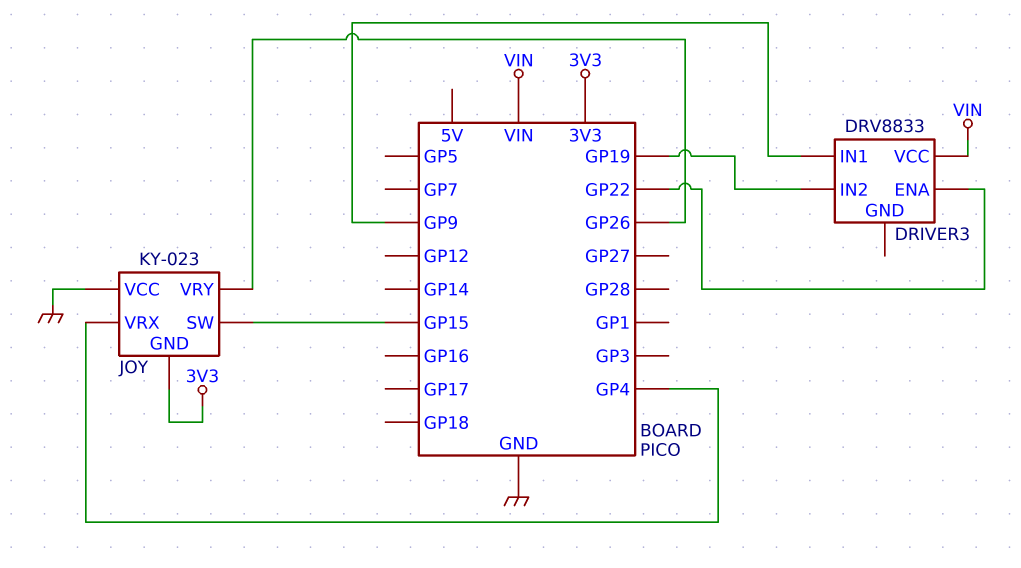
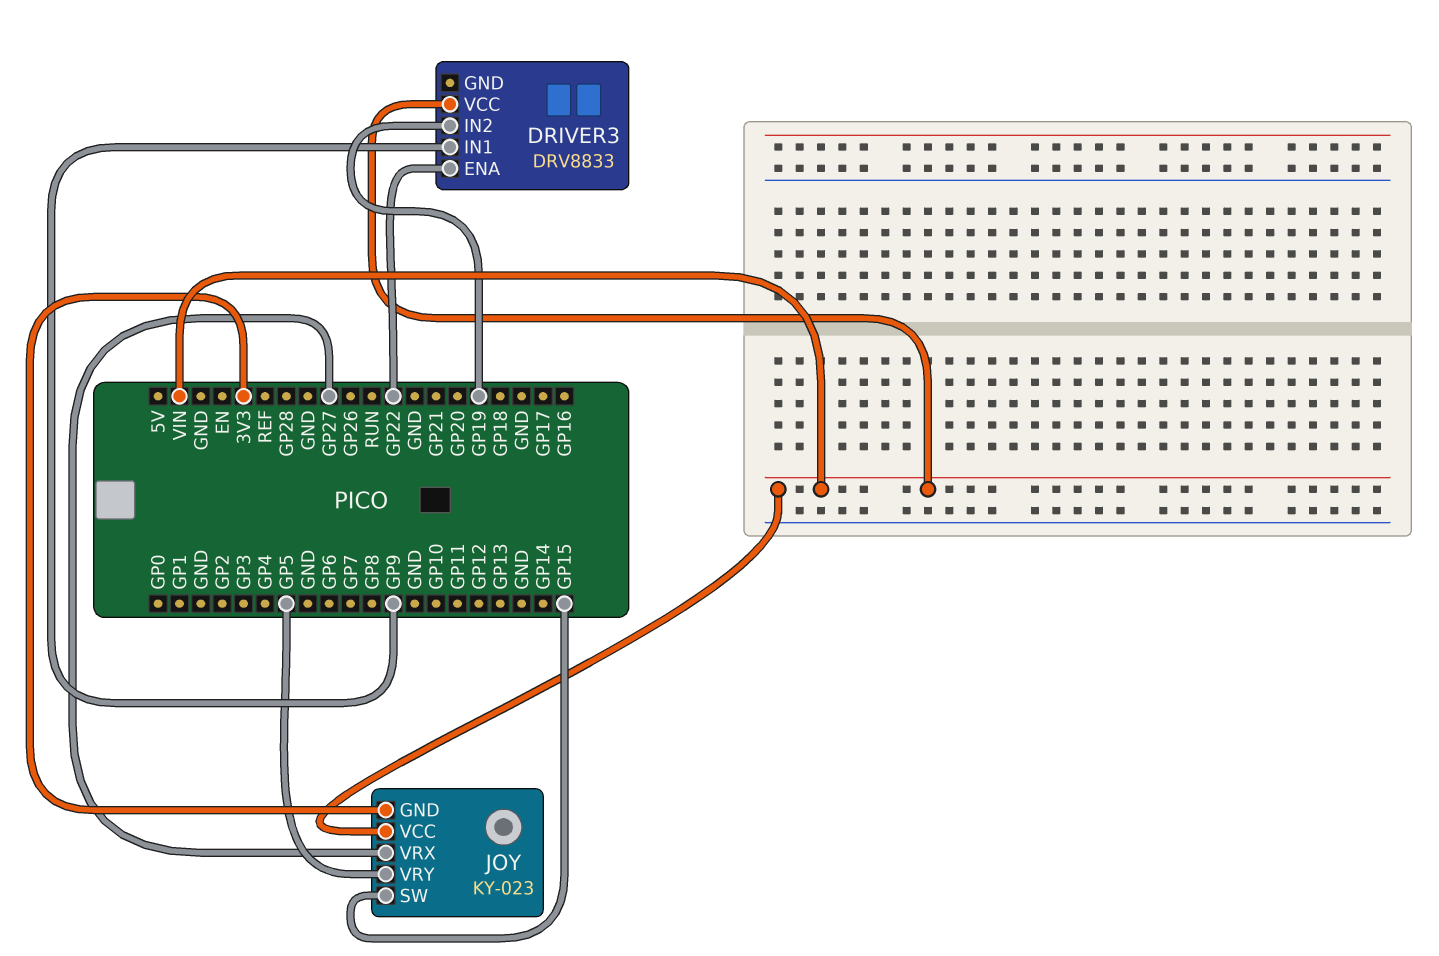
JOY pin VCC: GND -> VIN
JOY pin VRX: GP4 -> GP27
JOY pin VRY: GP26 -> GP5

